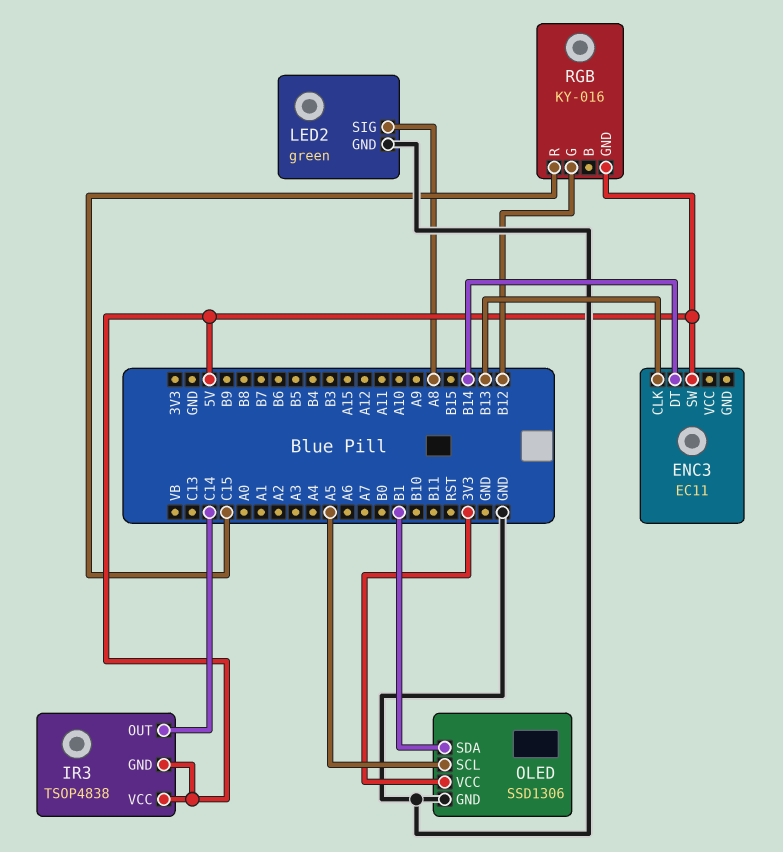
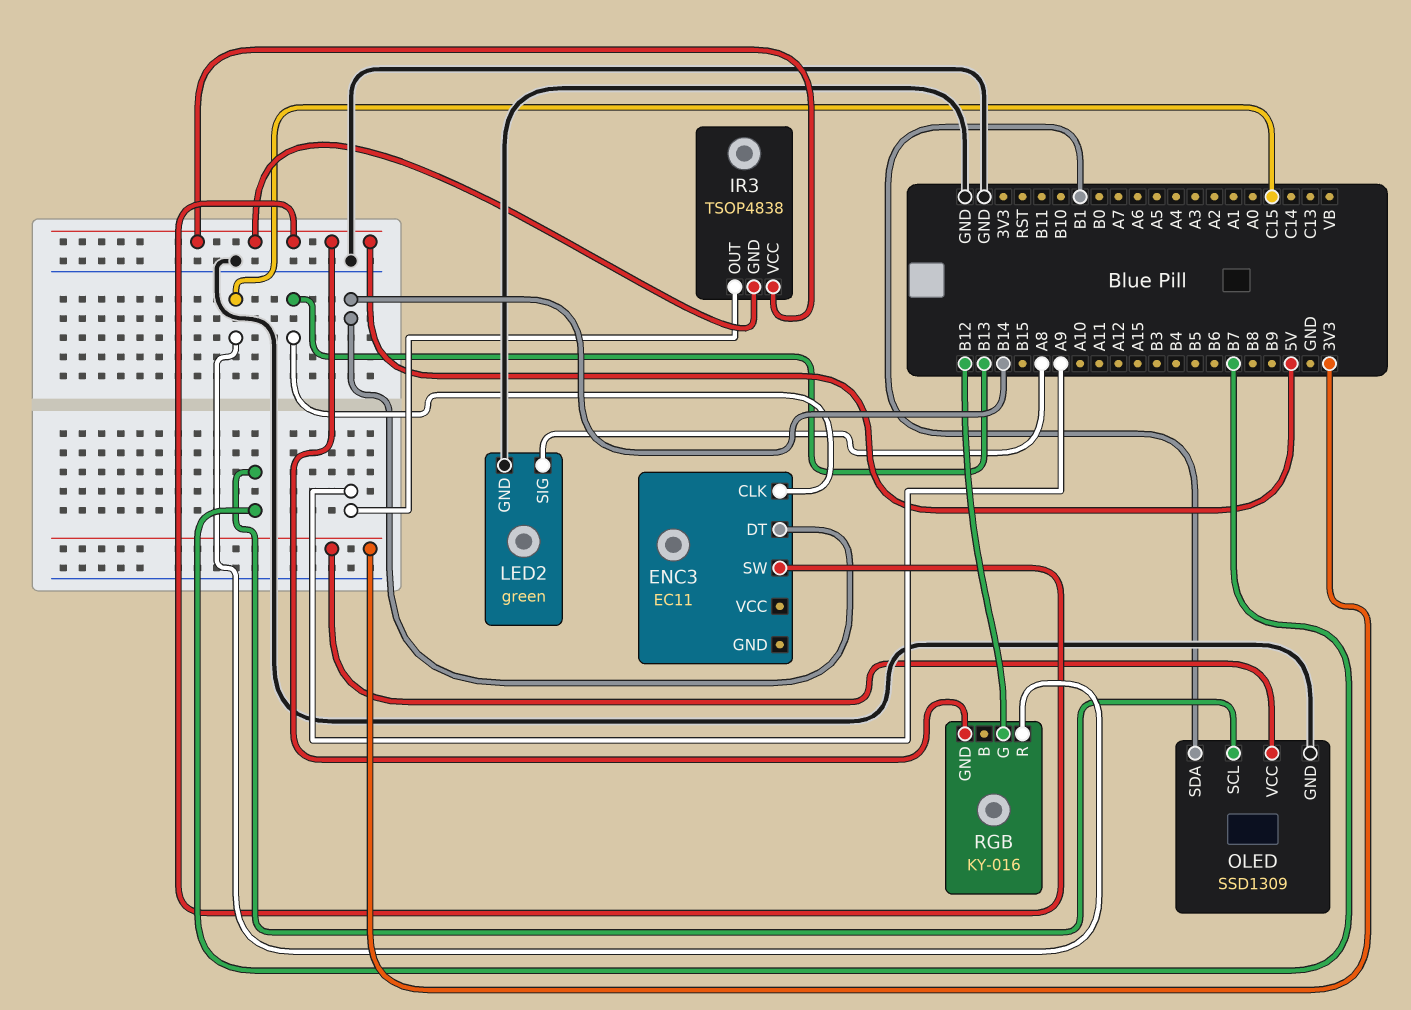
IR3 pin OUT: C14 -> A9
OLED: SSD1306 -> SSD1309
OLED pin SCL: A5 -> B7

